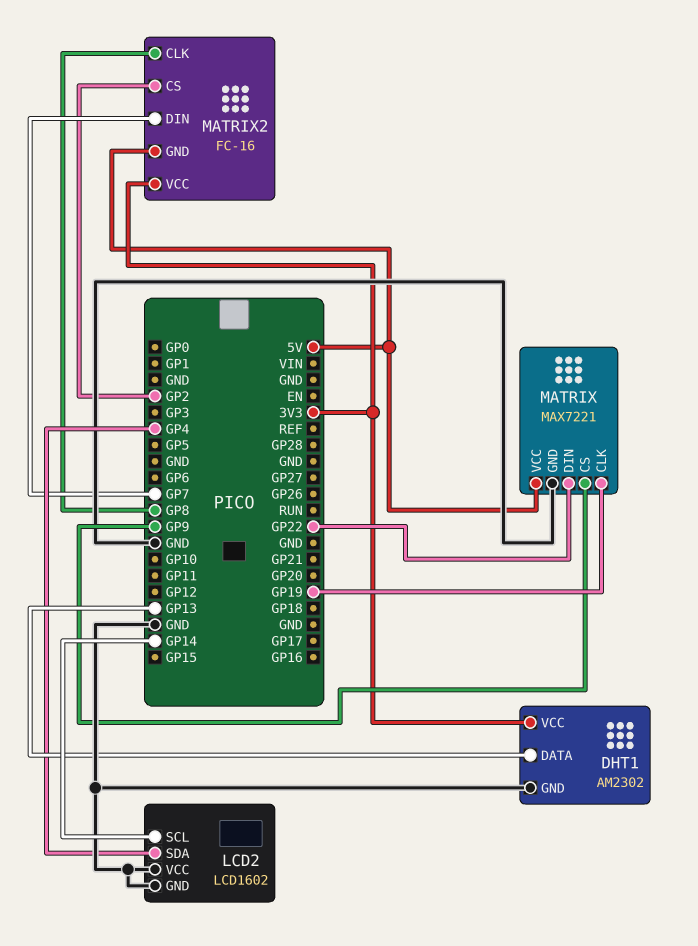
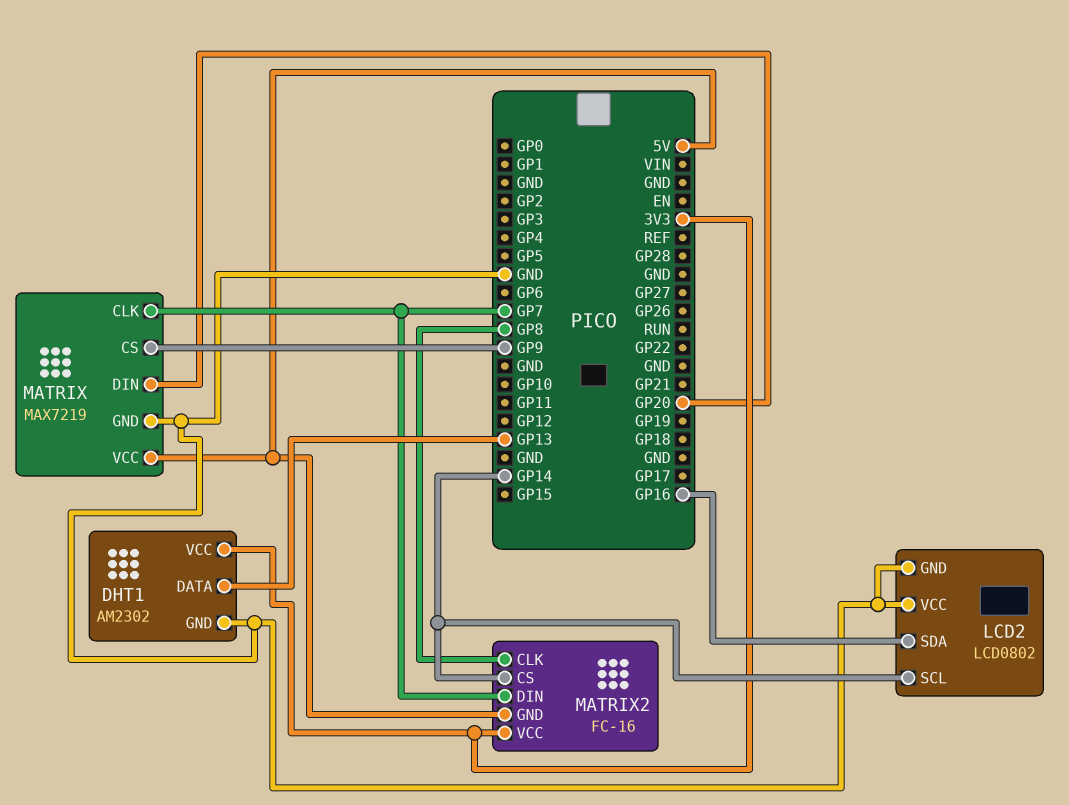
LCD2: LCD1602 -> LCD0802
LCD2 pin SDA: GP4 -> GP16
MATRIX: MAX7221 -> MAX7219
MATRIX pin CLK: GP19 -> GP7
MATRIX pin DIN: GP22 -> GP20
MATRIX2 pin CS: GP2 -> GP14

